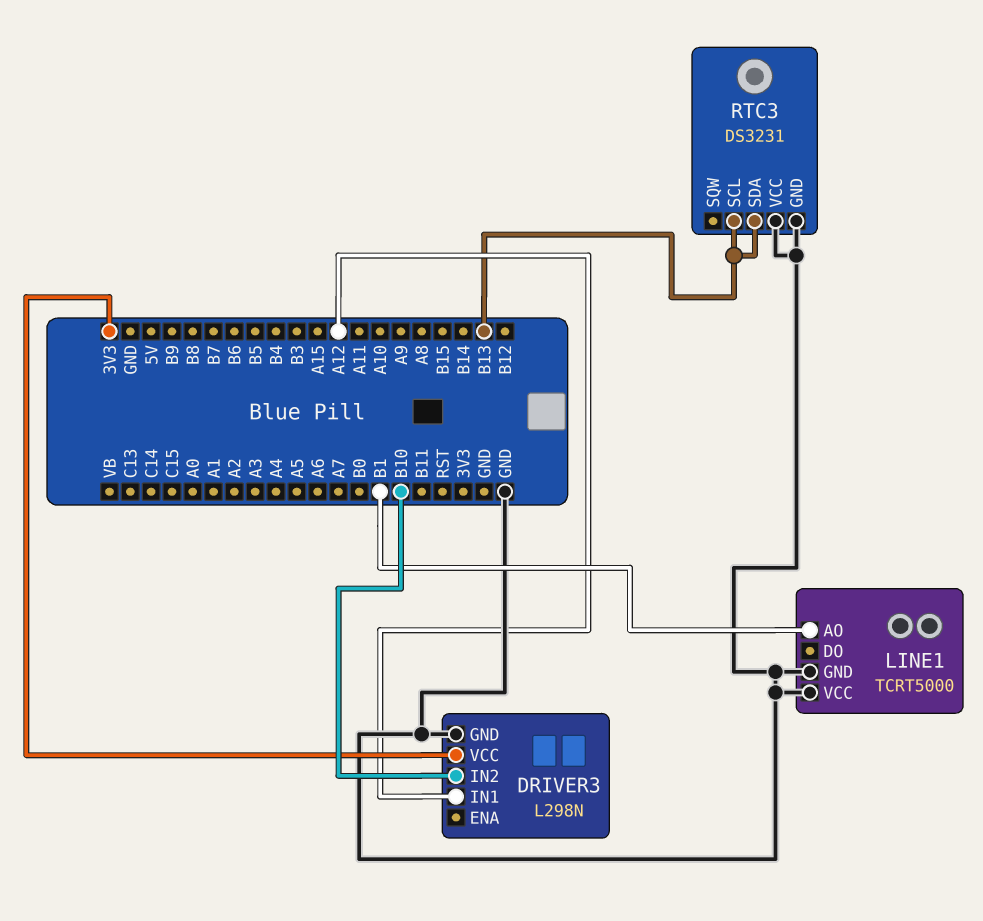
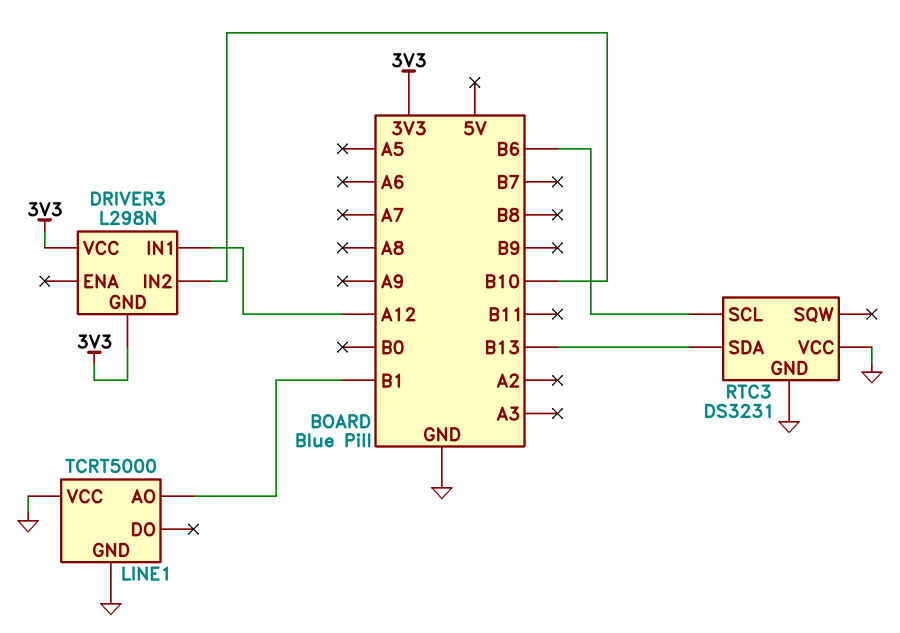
DRIVER3 pin GND: GND -> 3V3
RTC3 pin SCL: B13 -> B6

